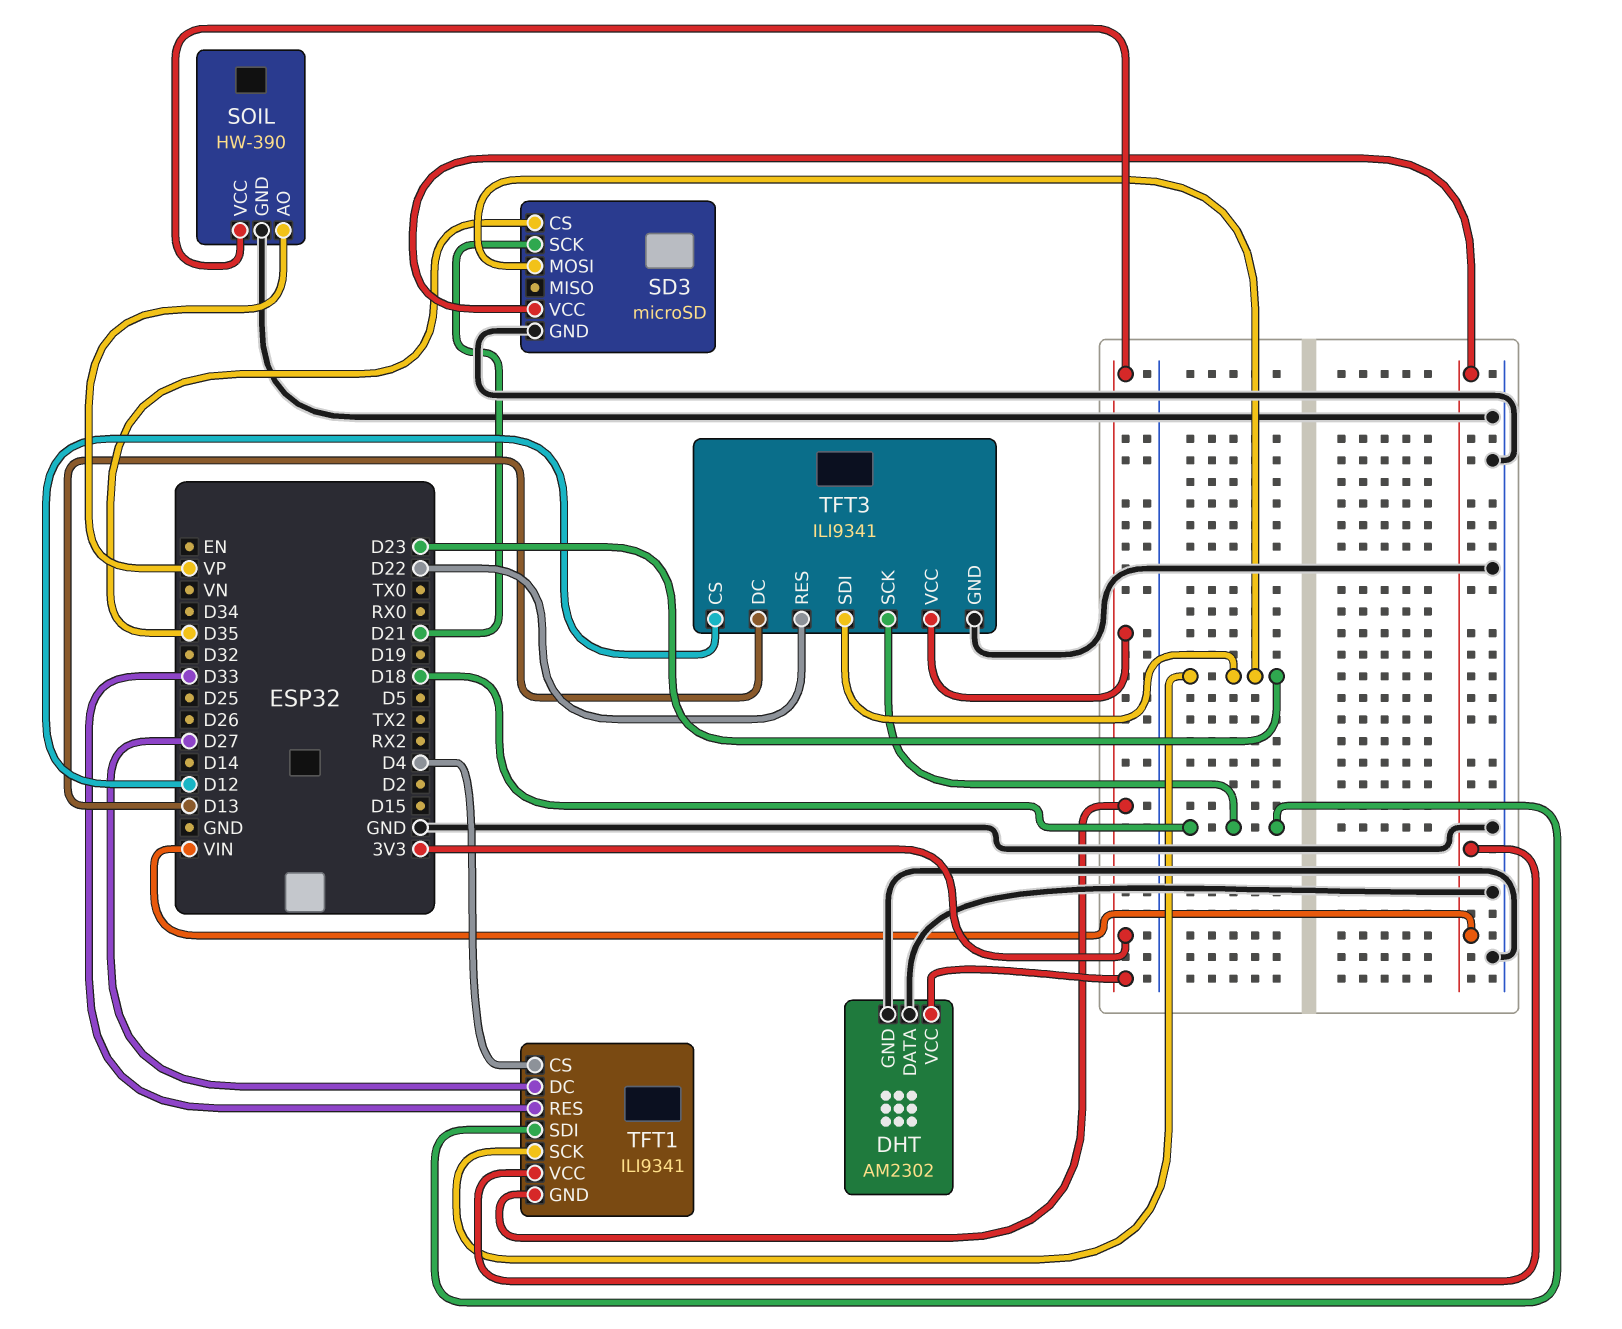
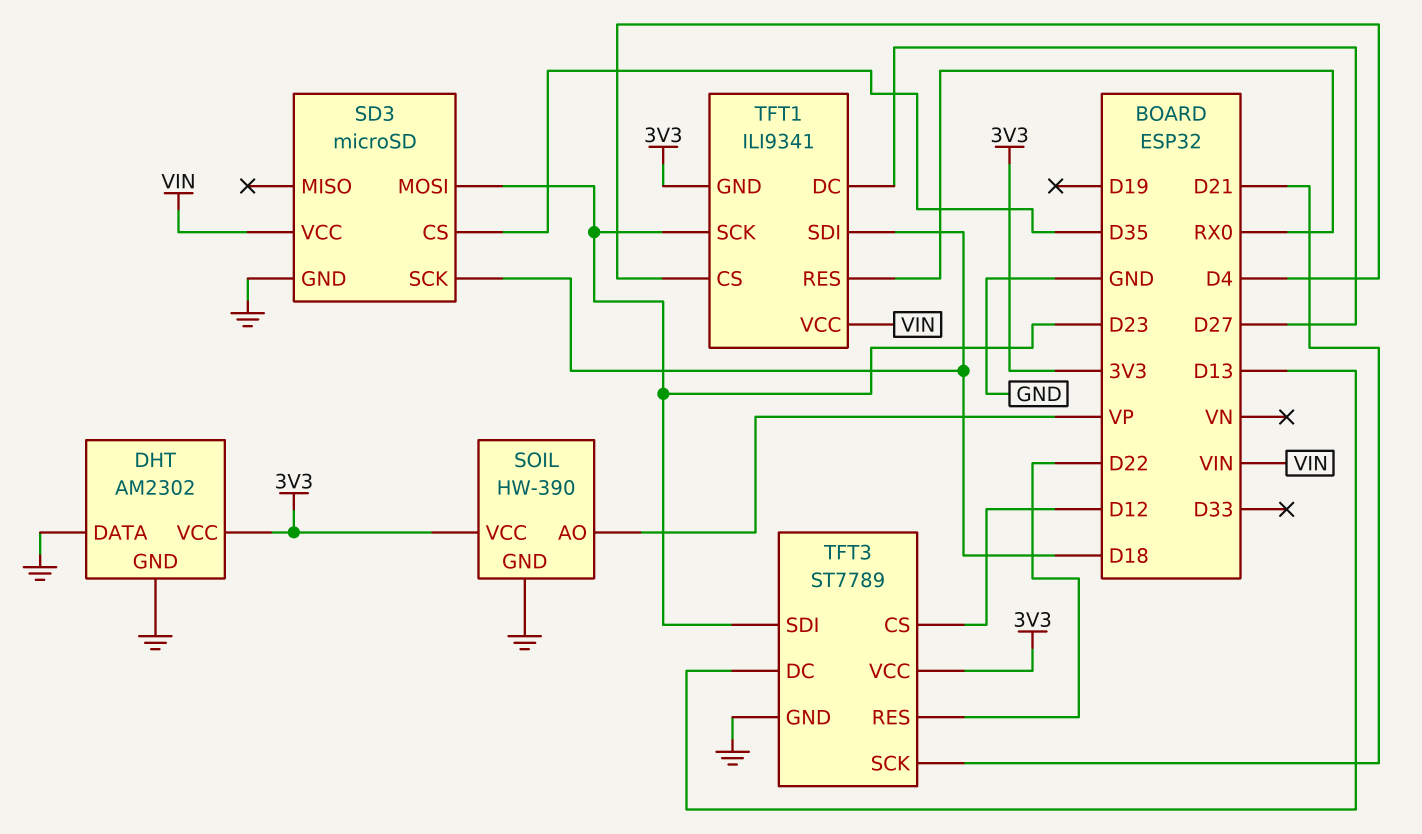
SD3 pin SCK: D21 -> D18
TFT1 pin RES: D33 -> RX0
TFT3: ILI9341 -> ST7789
TFT3 pin SCK: D18 -> D21

